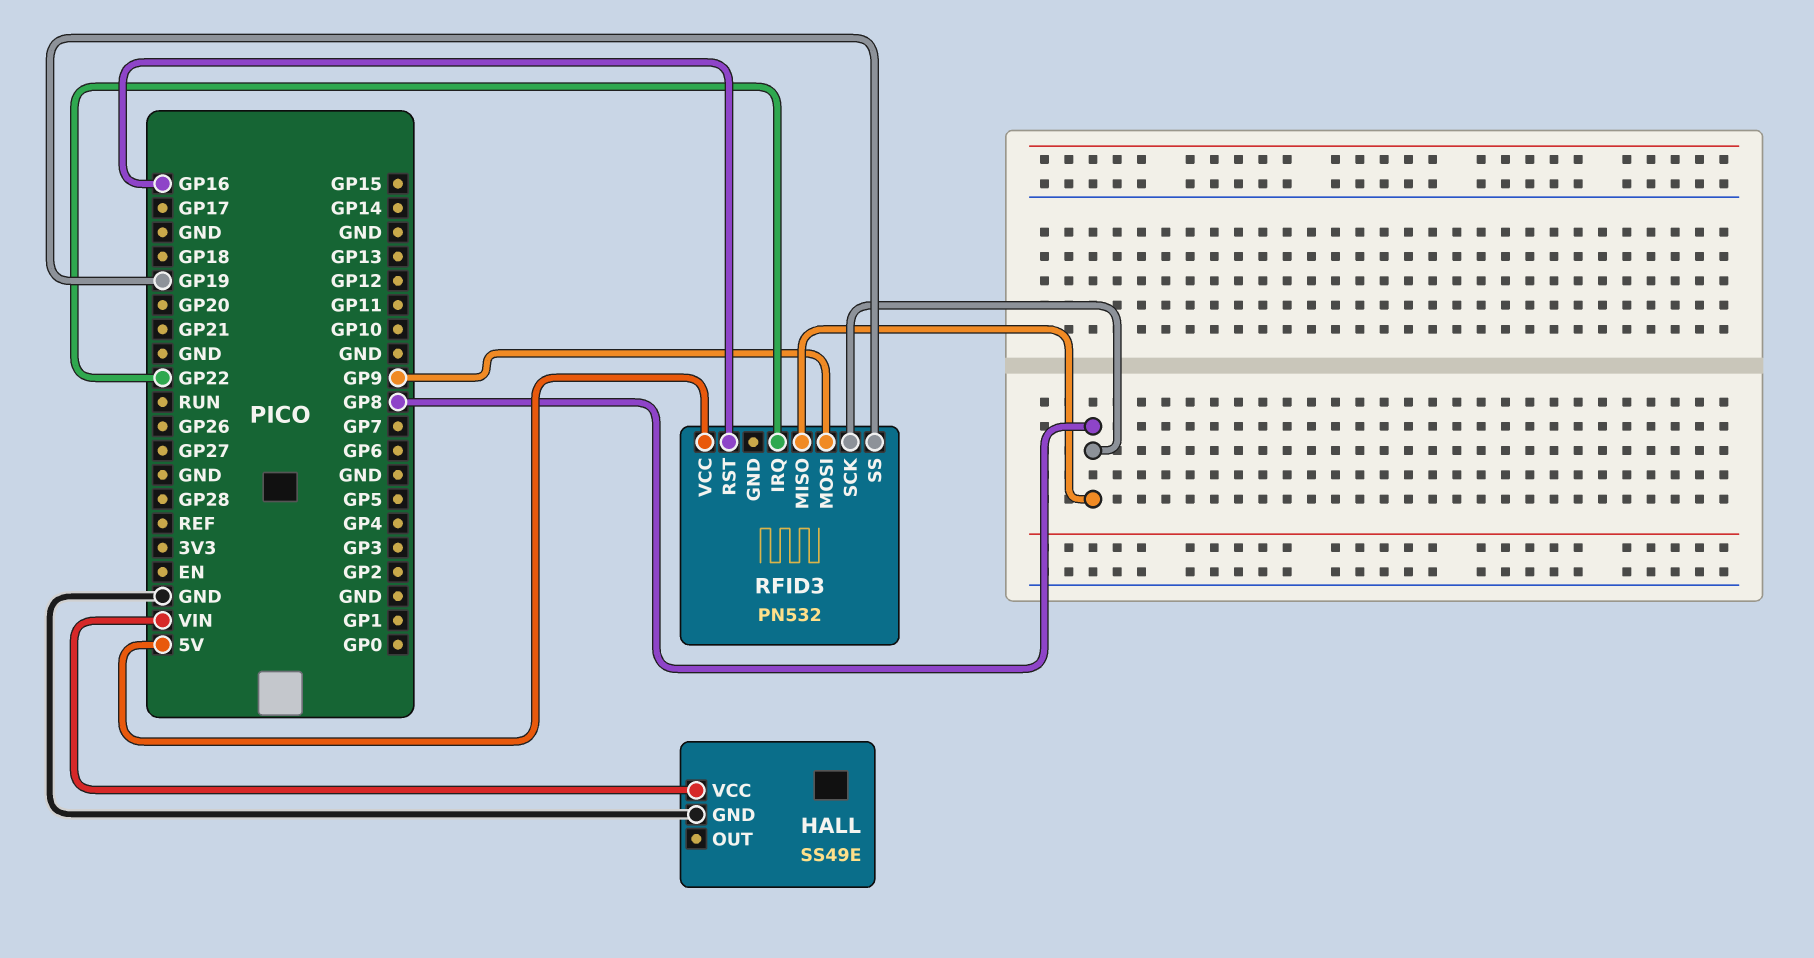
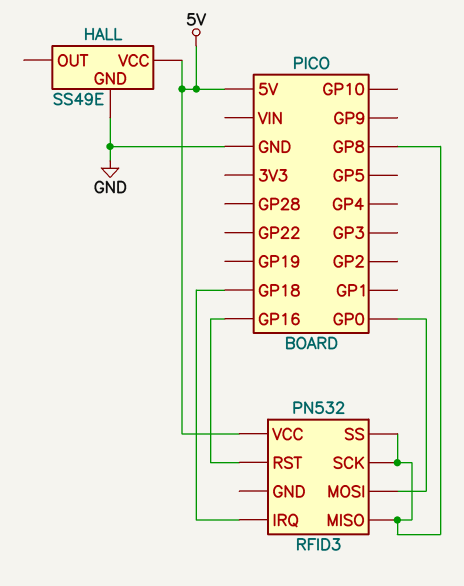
HALL pin VCC: VIN -> 5V
RFID3 pin IRQ: GP22 -> GP18
RFID3 pin MOSI: GP9 -> GP0
RFID3 pin SS: GP19 -> GP8

